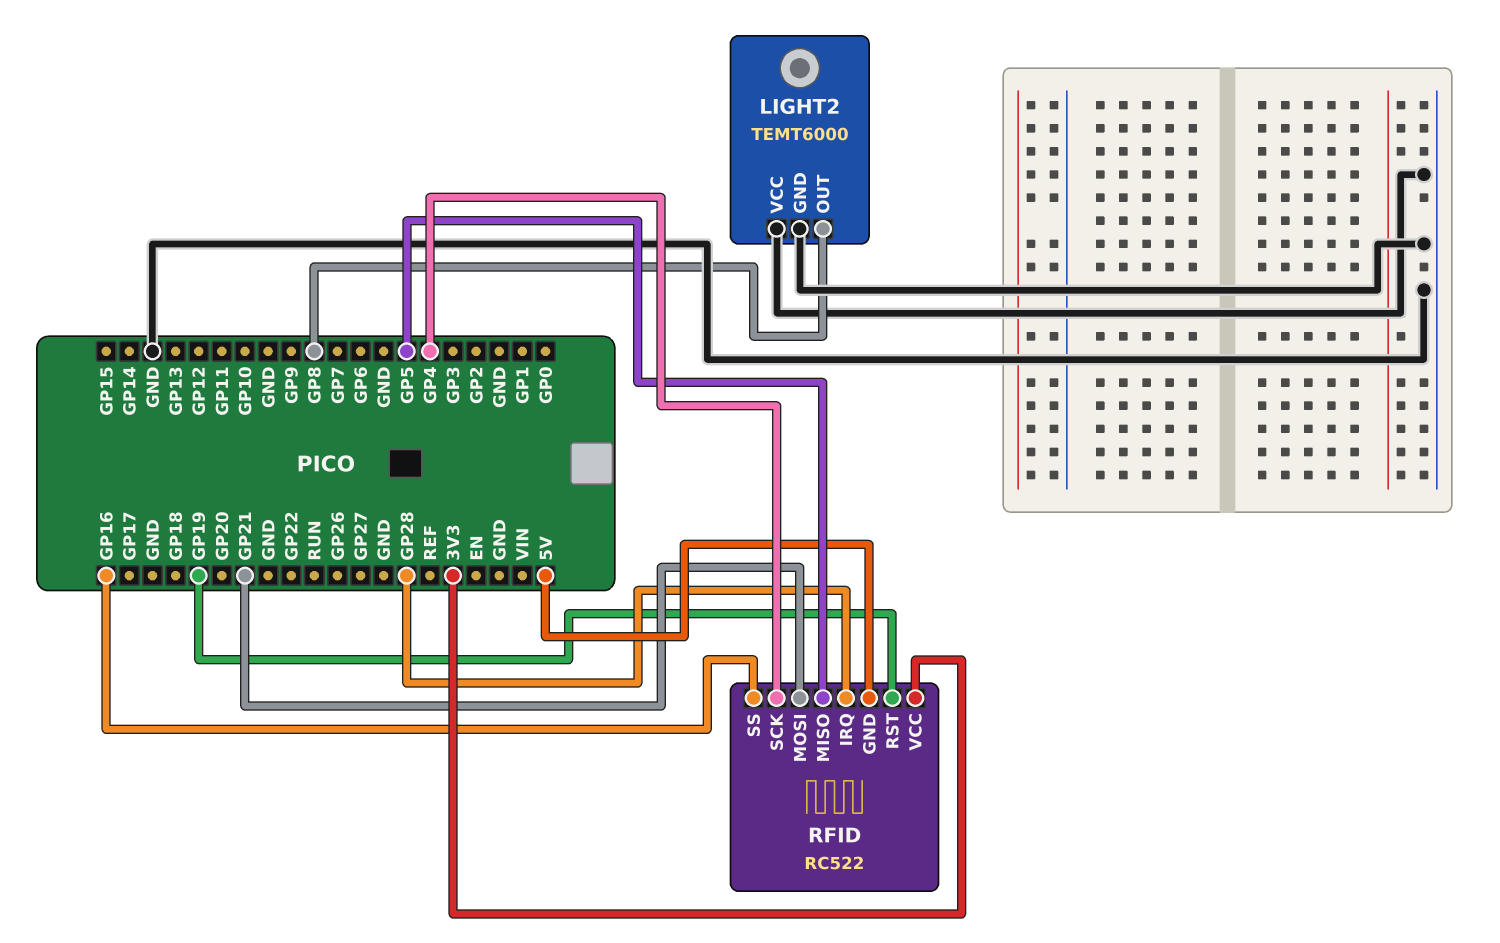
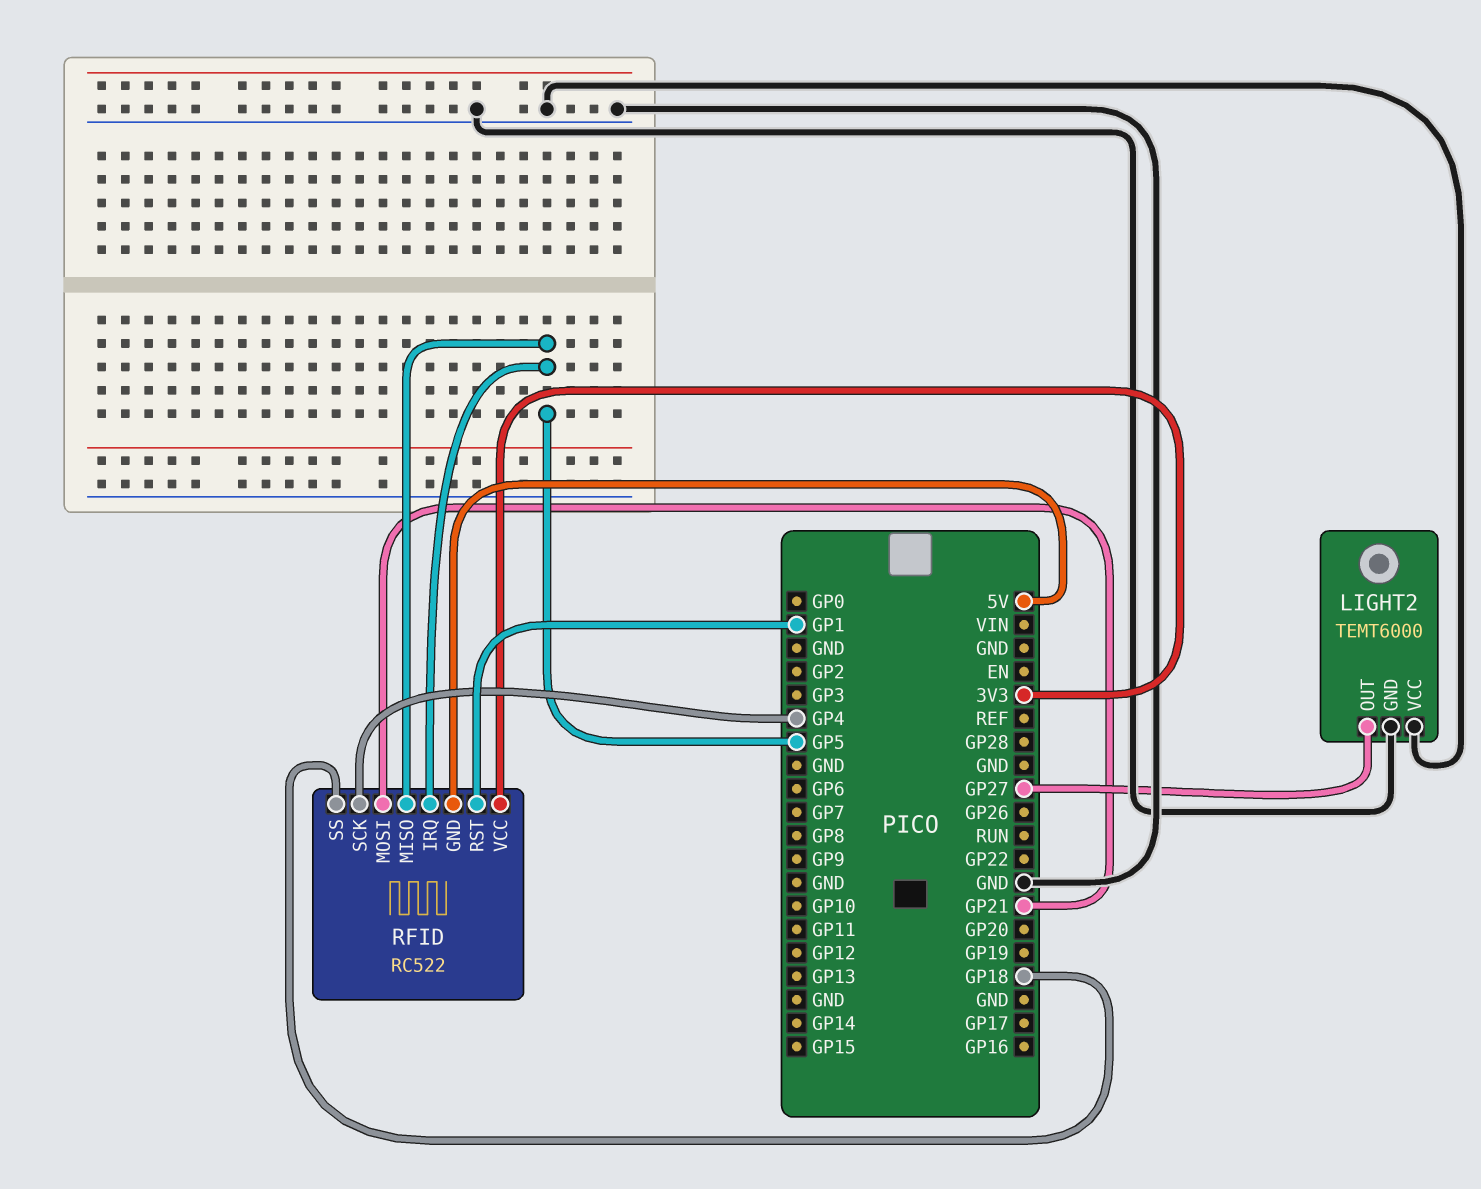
LIGHT2 pin OUT: GP8 -> GP27
RFID pin IRQ: GP28 -> GP5
RFID pin RST: GP19 -> GP1
RFID pin SS: GP16 -> GP18

